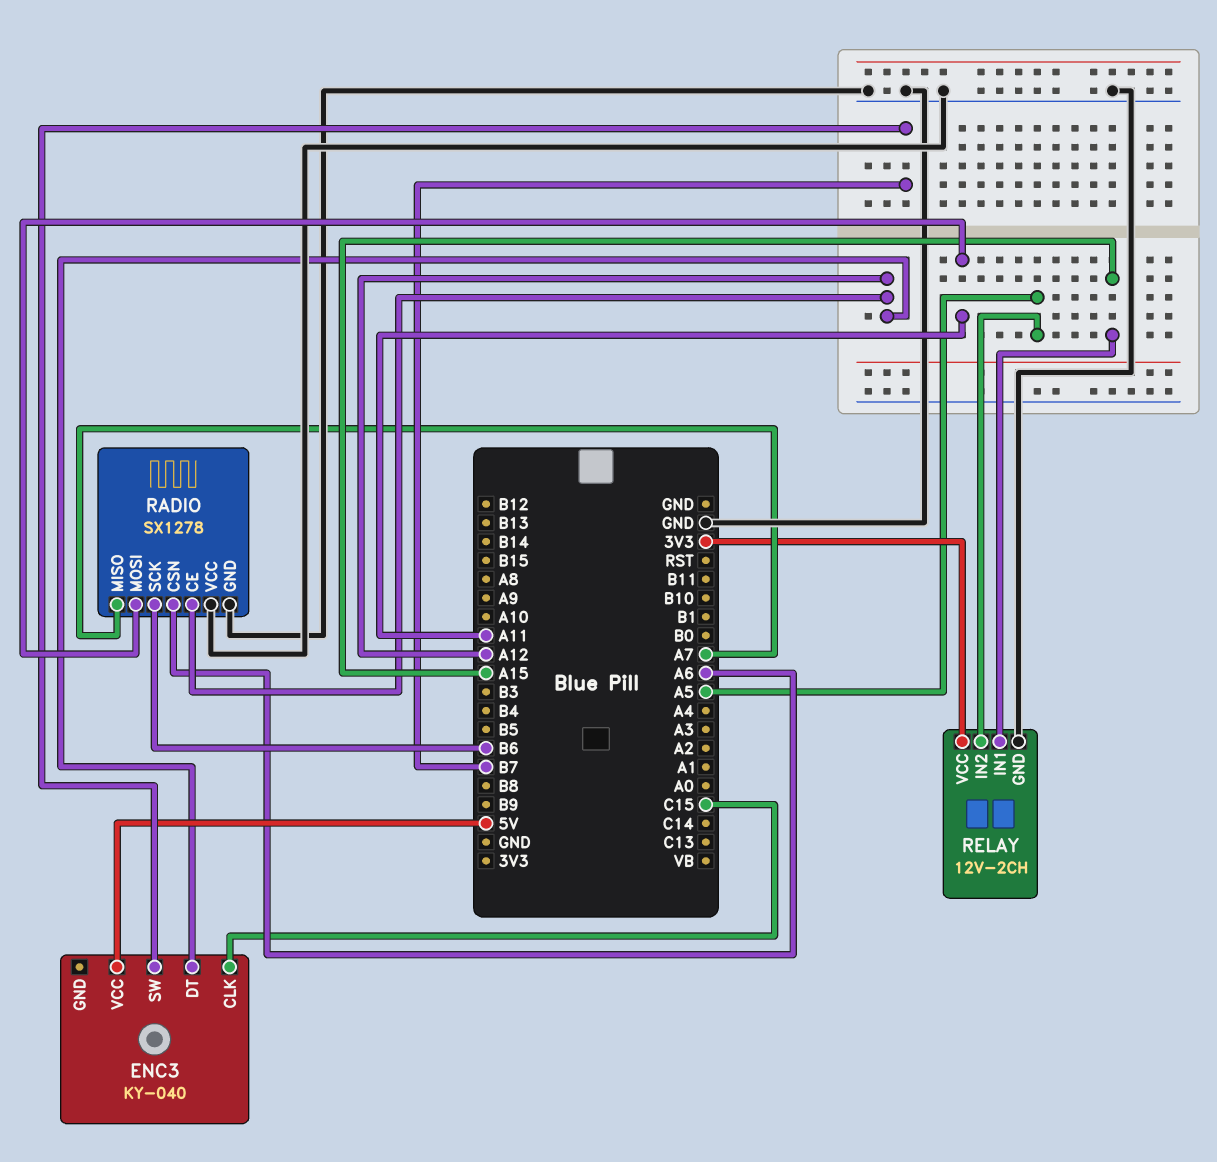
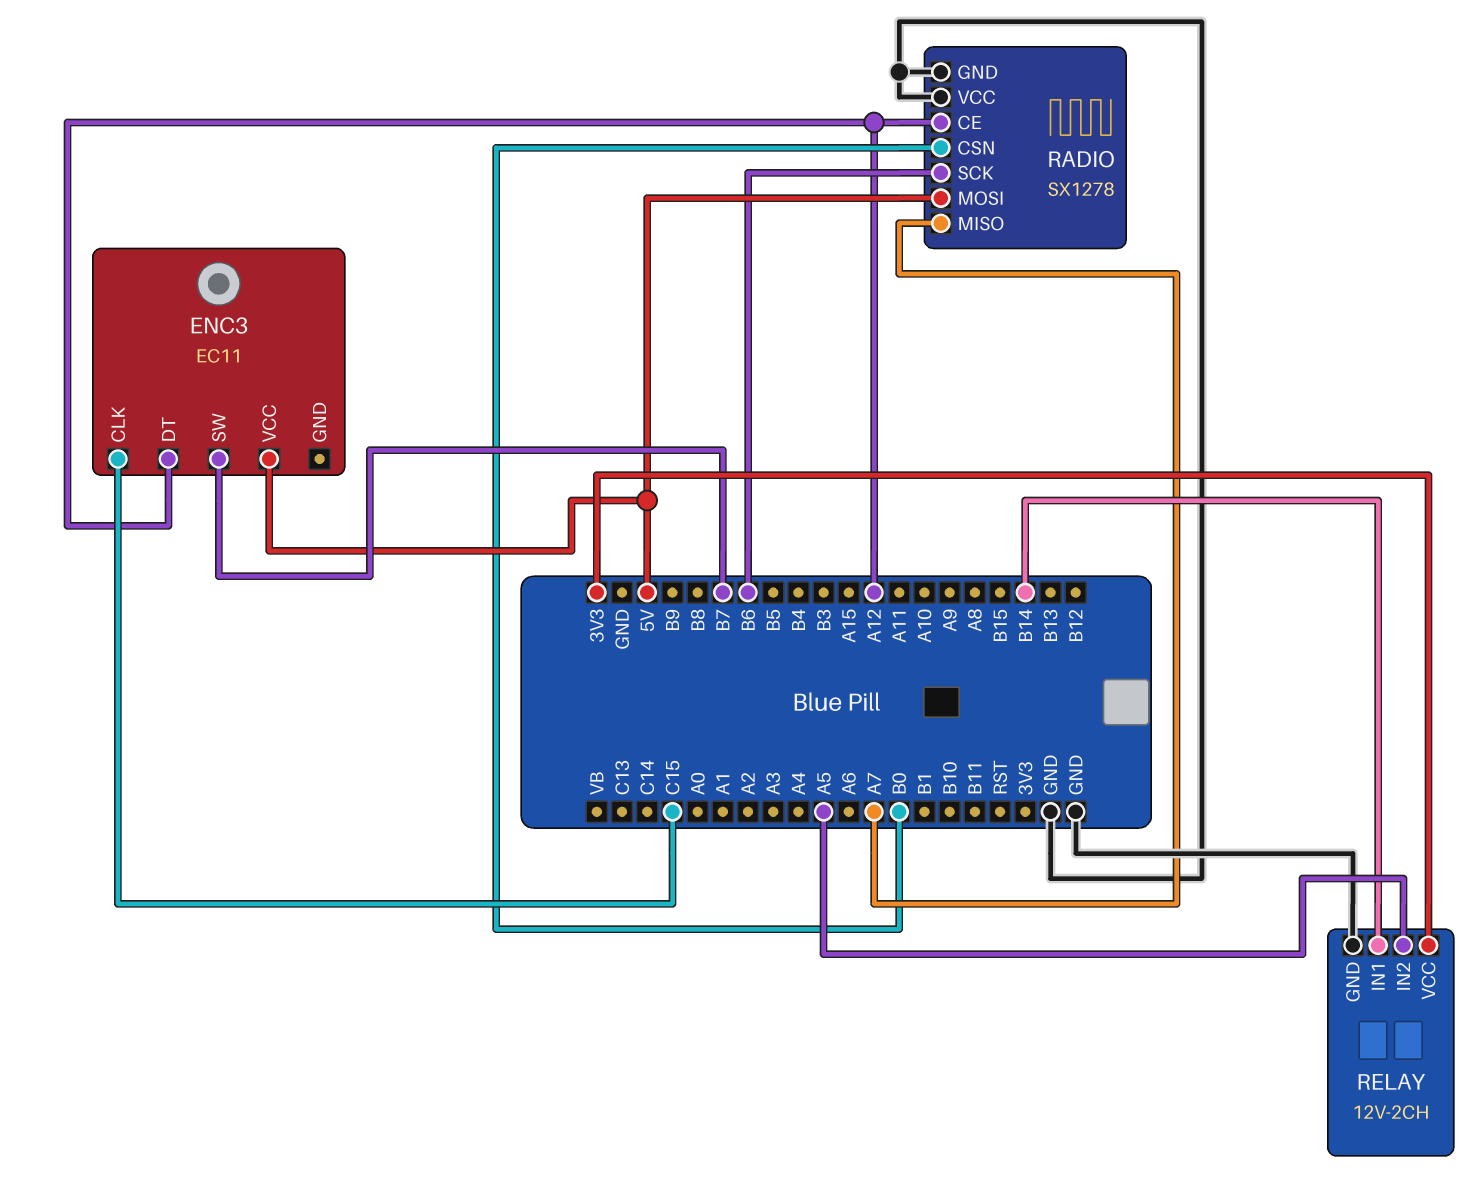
ENC3: KY-040 -> EC11
RADIO pin CSN: A6 -> B0
RADIO pin MOSI: A11 -> 5V
RELAY pin IN1: A15 -> B14

